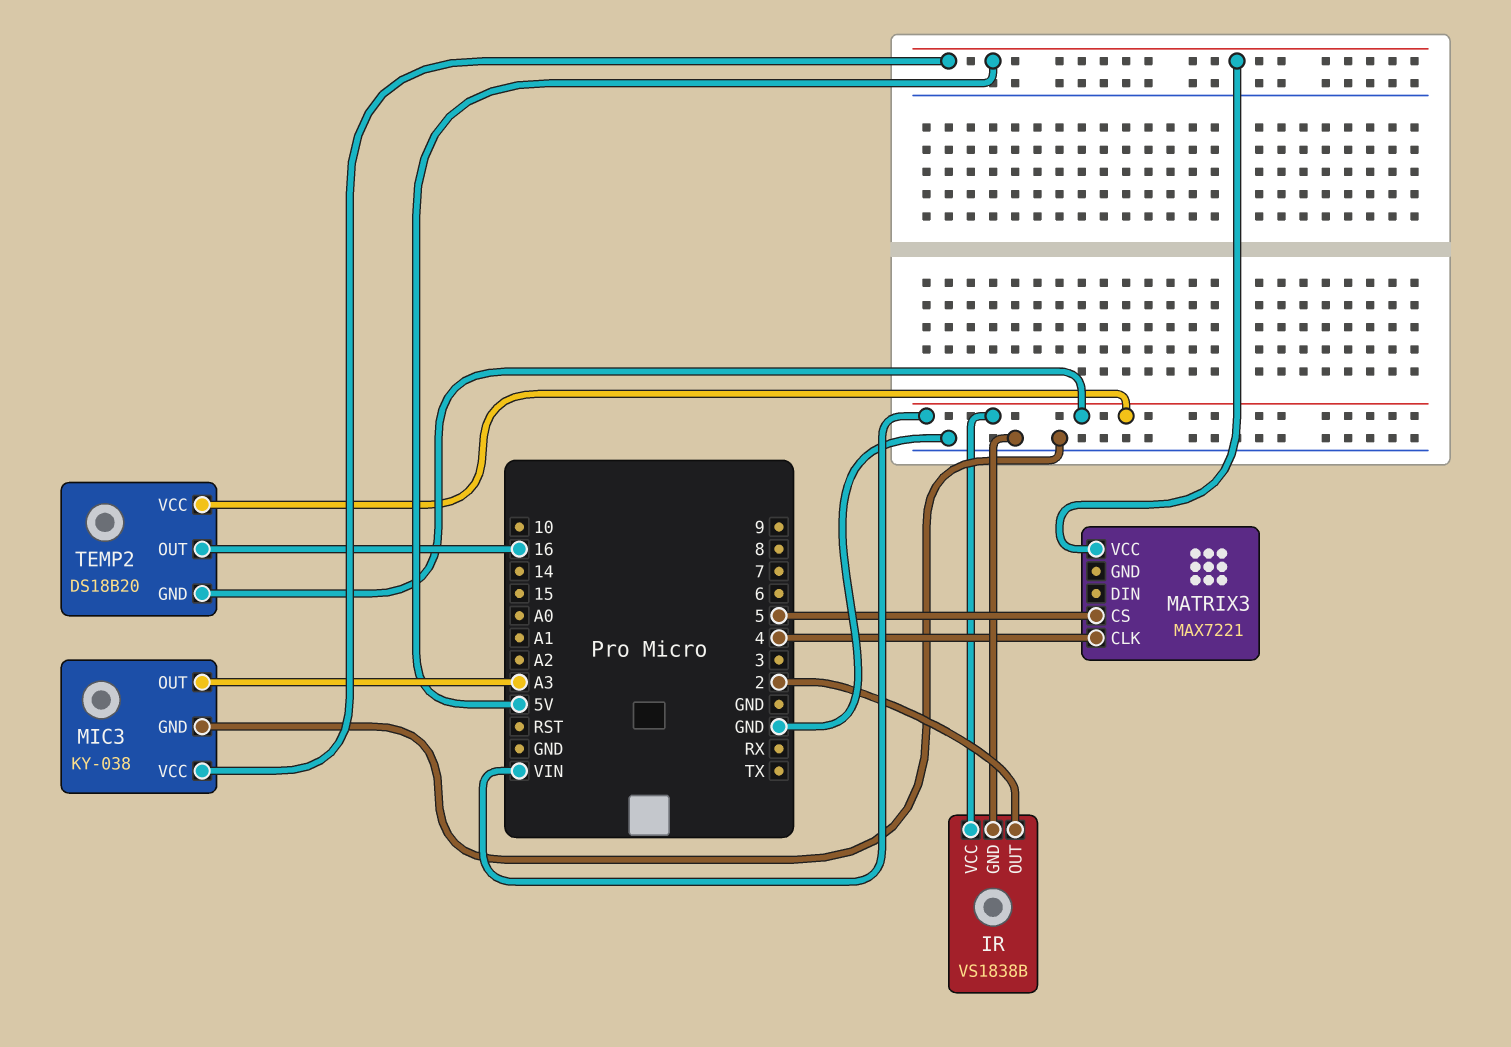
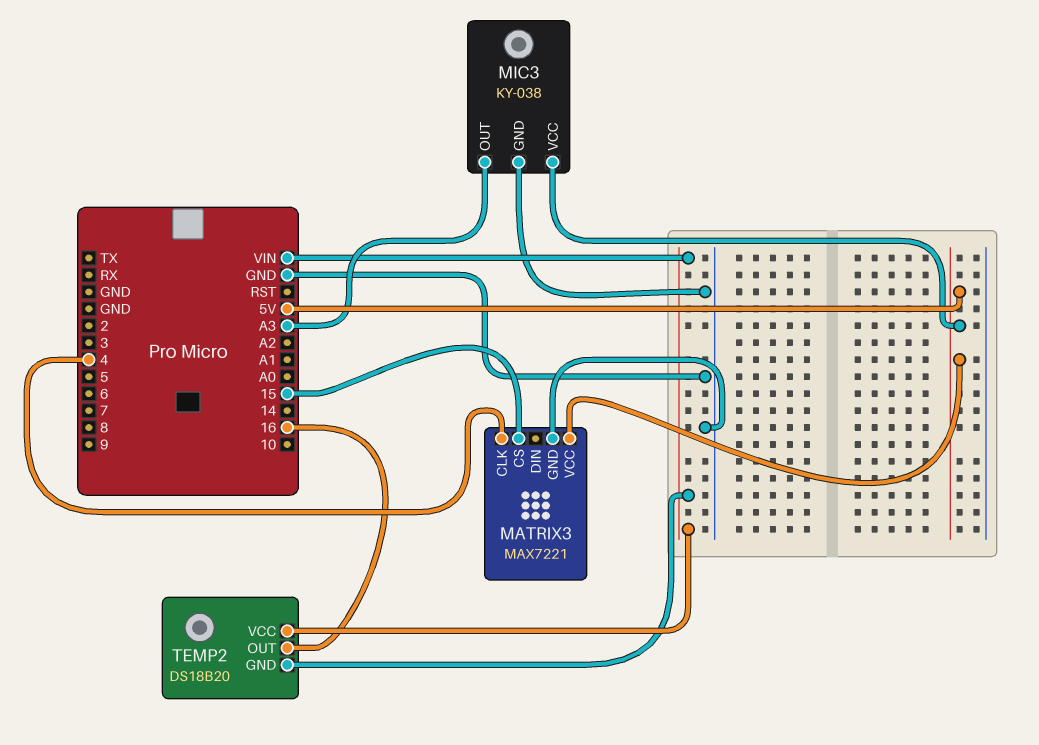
IR: VS1838B -> none
IR pin GND: GND -> none
IR pin OUT: 2 -> none
IR pin VCC: VIN -> none
MATRIX3 pin CS: 5 -> 15
MATRIX3 pin GND: none -> GND

